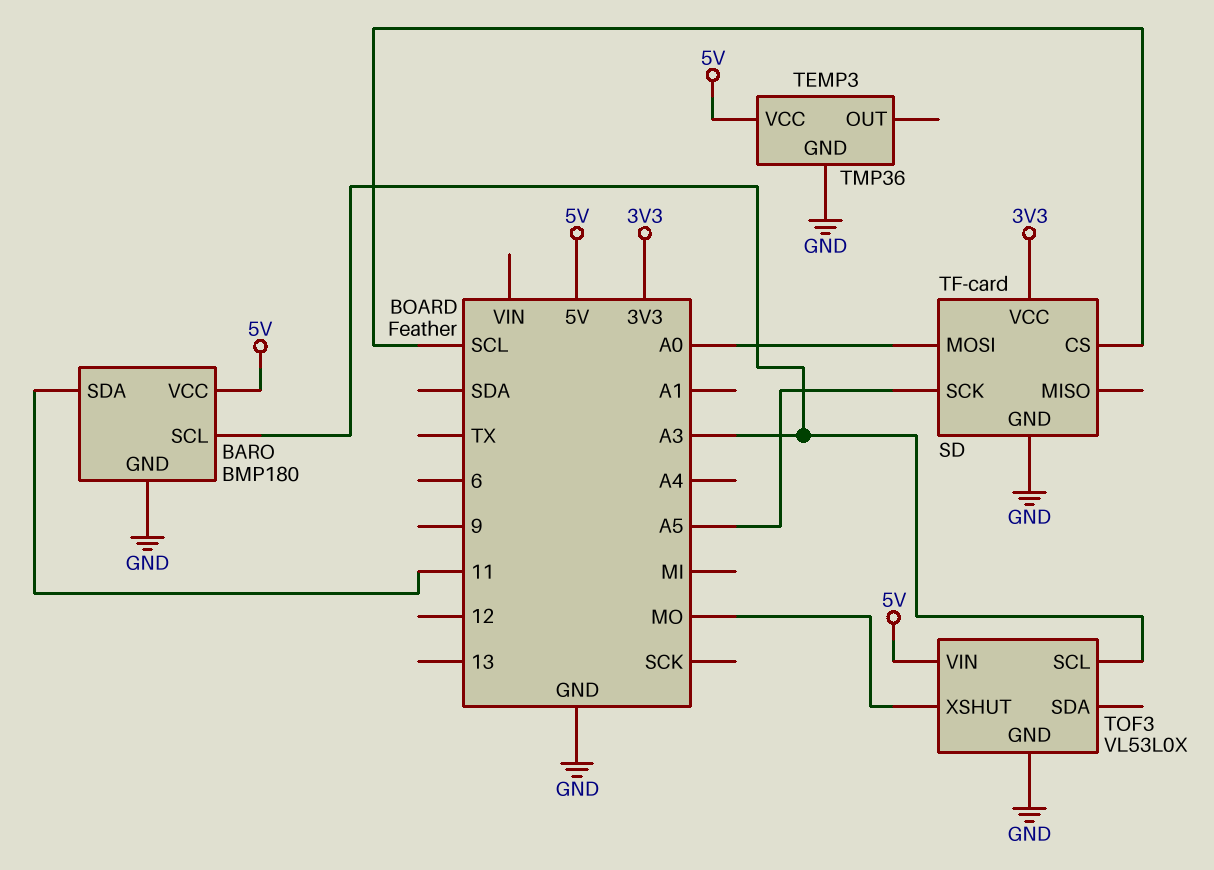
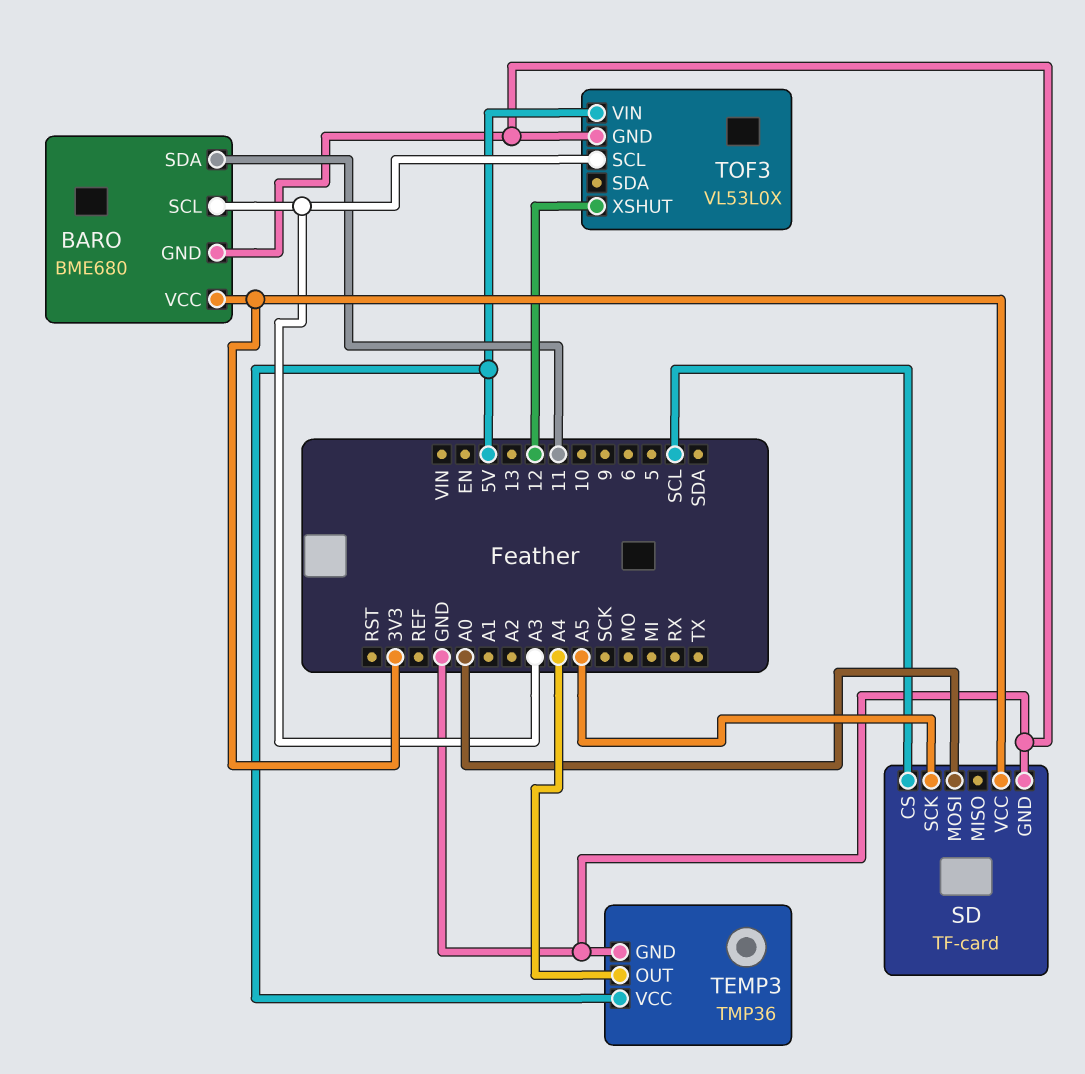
BARO: BMP180 -> BME680
BARO pin VCC: 5V -> 3V3
TEMP3 pin OUT: none -> A4
TOF3 pin XSHUT: MO -> 12

